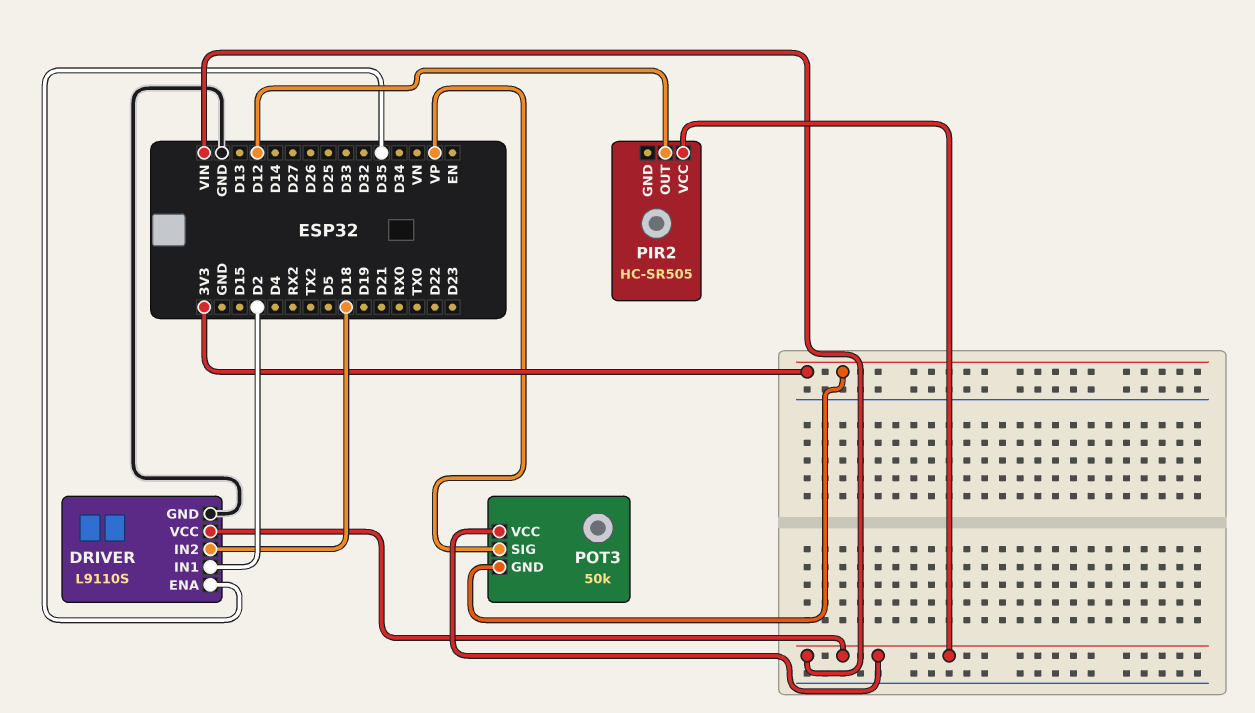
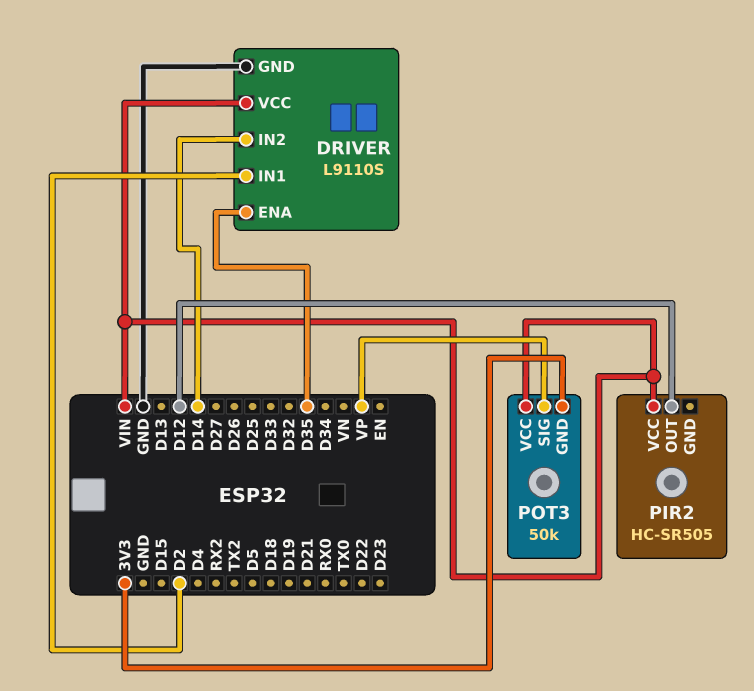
DRIVER pin IN2: D18 -> D14

